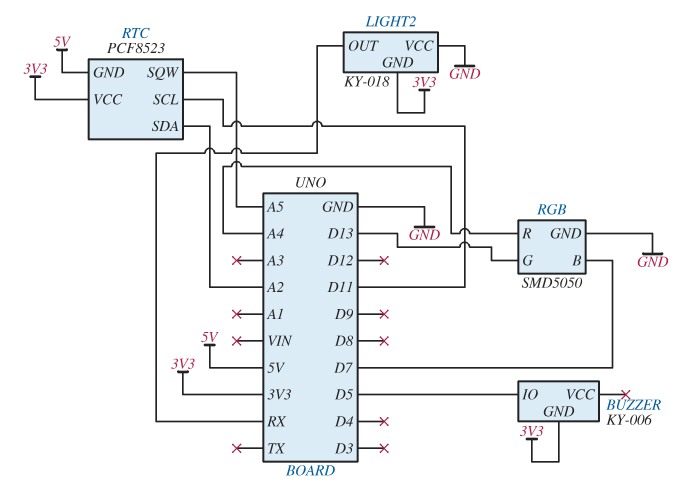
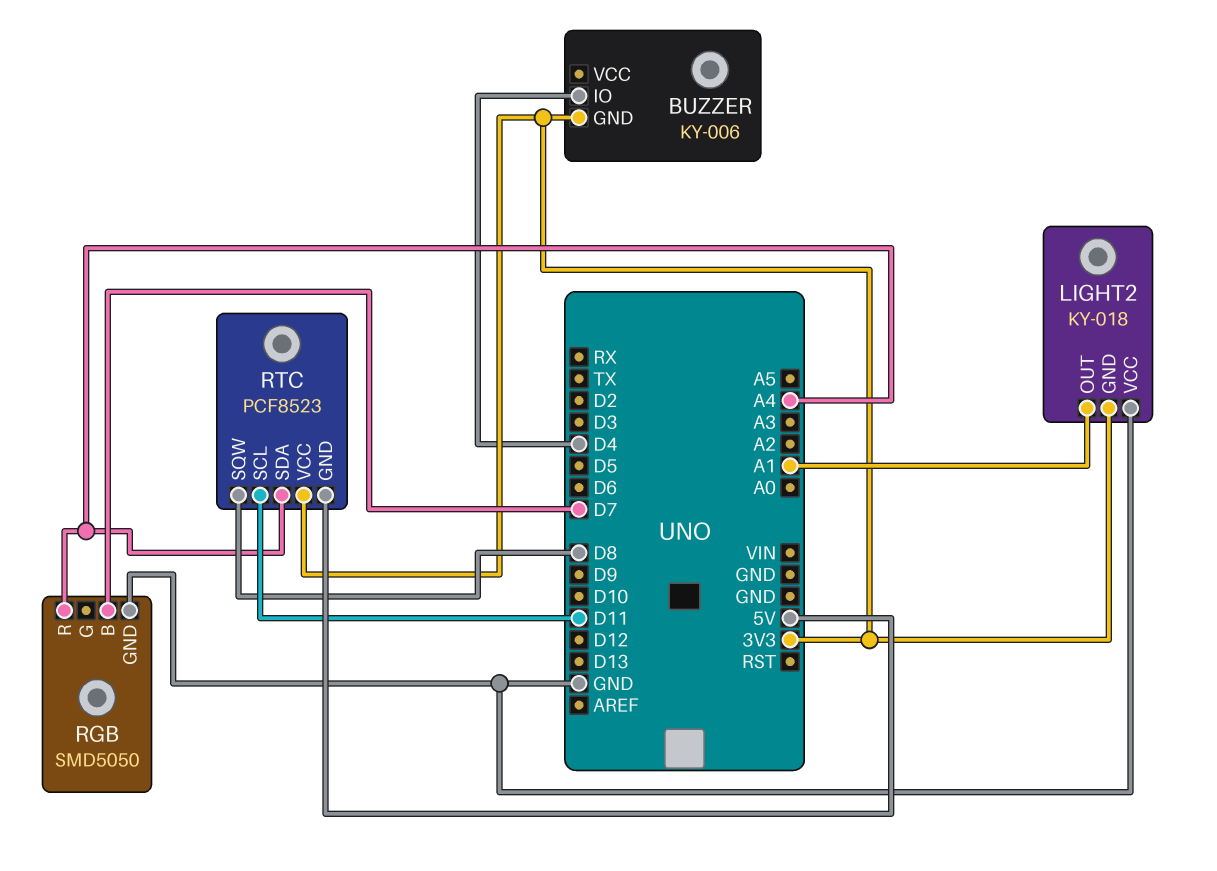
BUZZER pin IO: D5 -> D4
LIGHT2 pin OUT: RX -> A1
RGB pin G: D13 -> none
RTC pin SDA: A2 -> A4
RTC pin SQW: A5 -> D8

